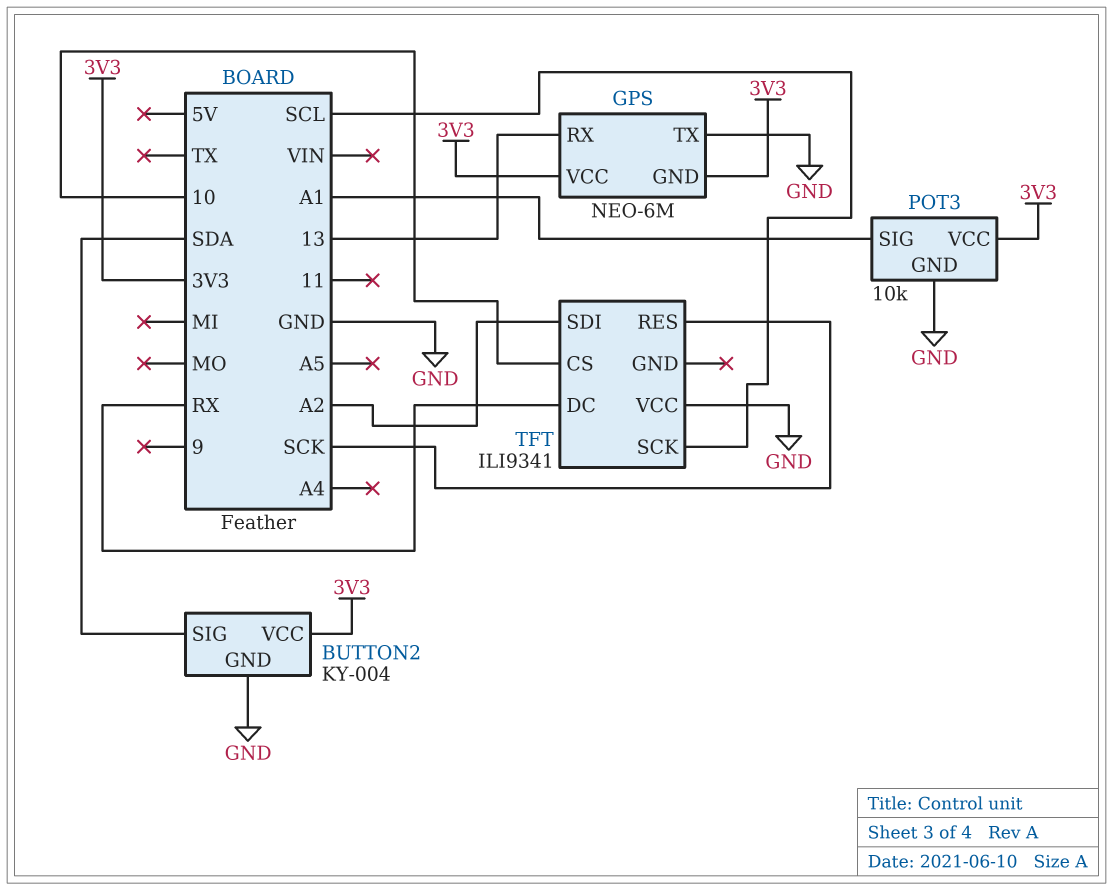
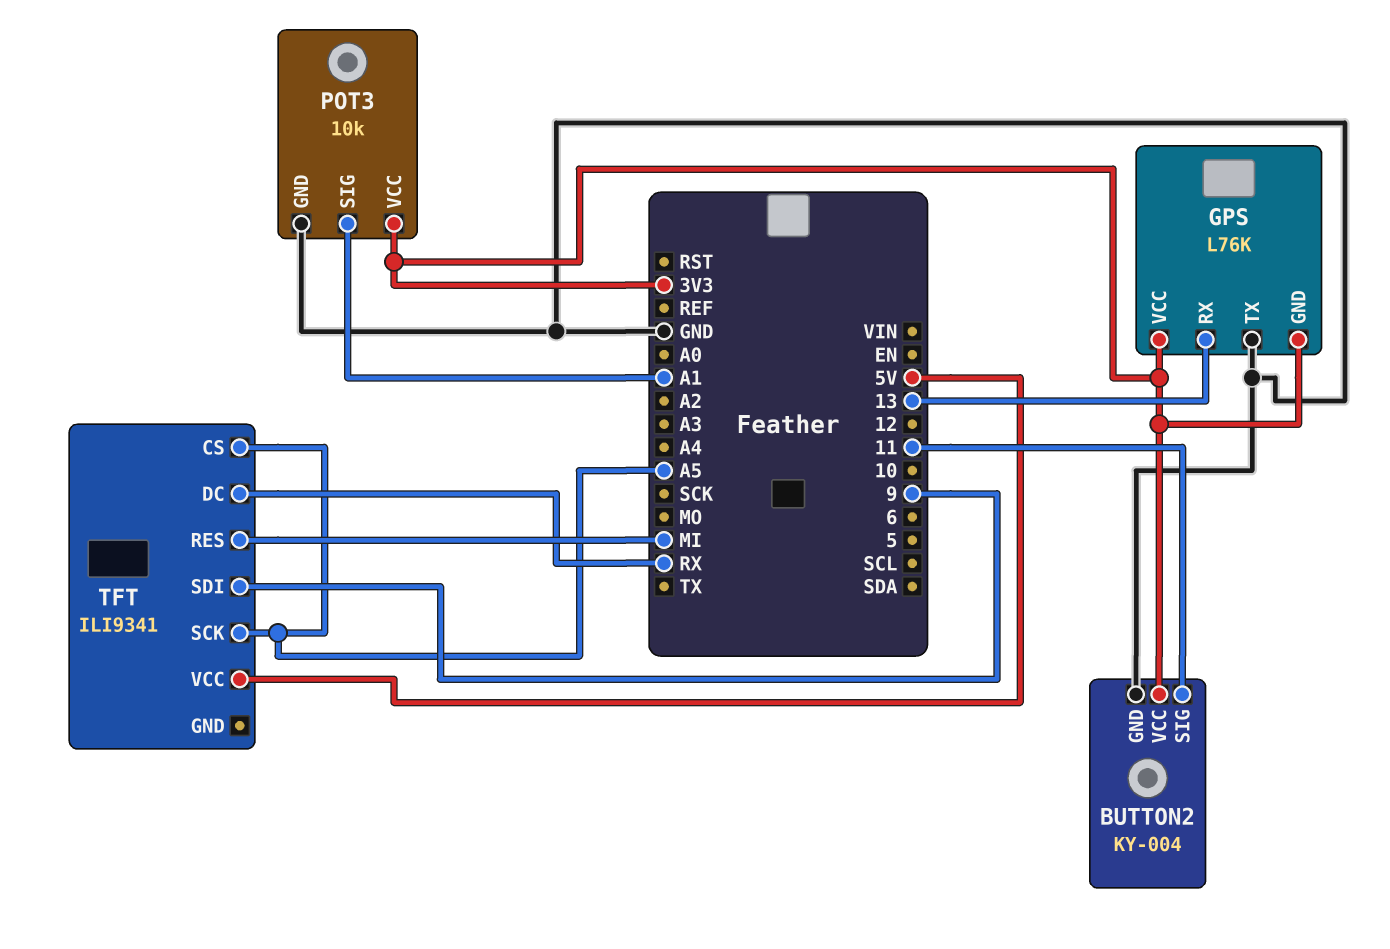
BUTTON2 pin SIG: SDA -> 11
GPS: NEO-6M -> L76K
TFT pin CS: 10 -> A5
TFT pin RES: SCK -> MI
TFT pin SCK: SCL -> A5
TFT pin SDI: A2 -> 9
TFT pin VCC: GND -> 5V

